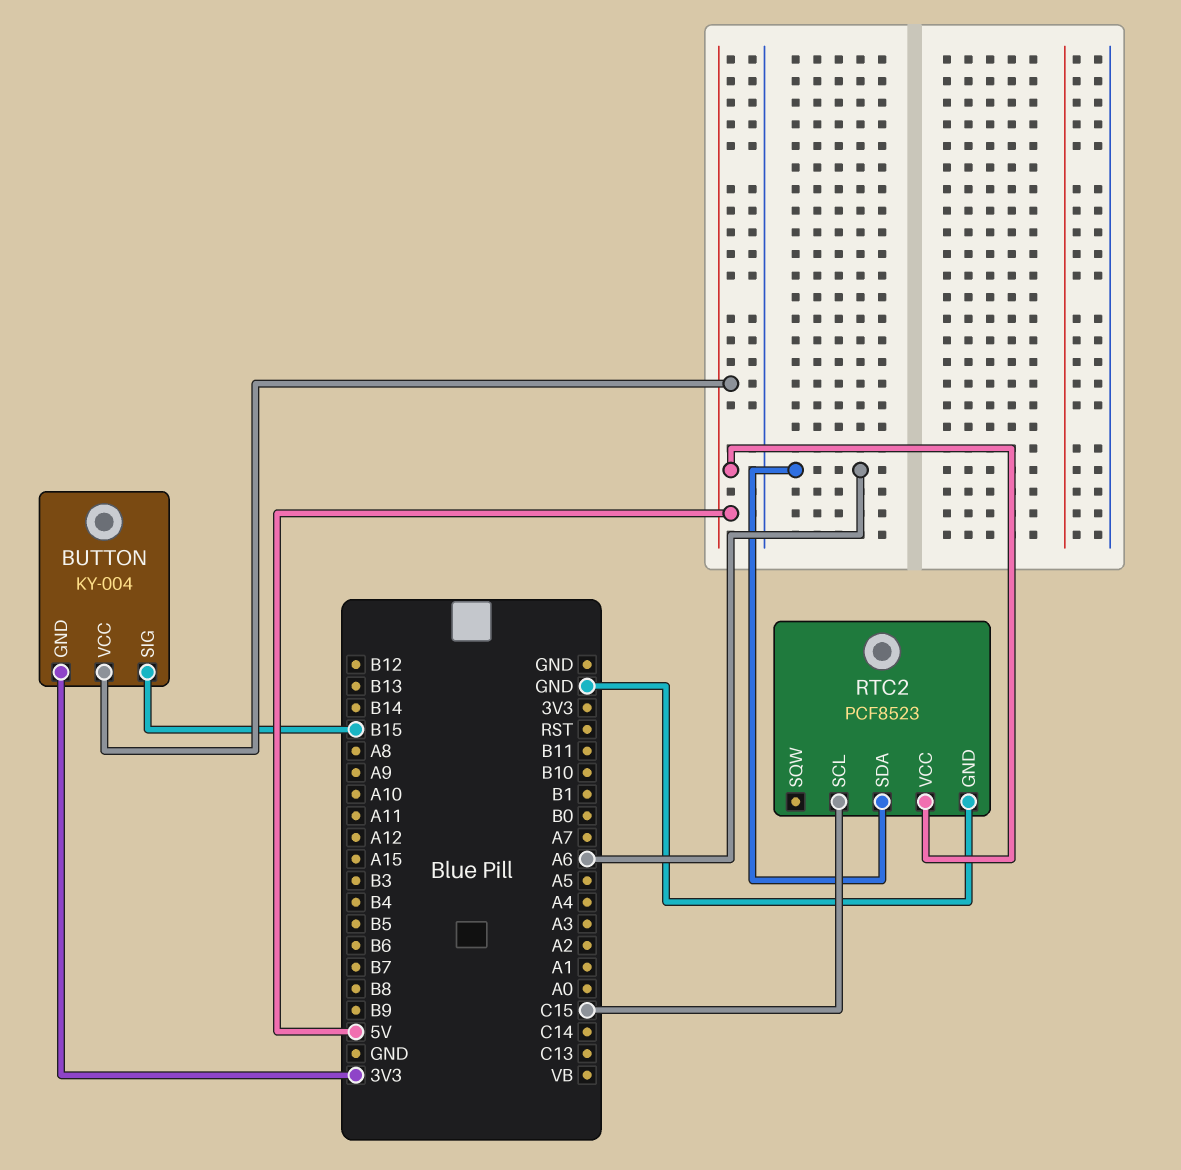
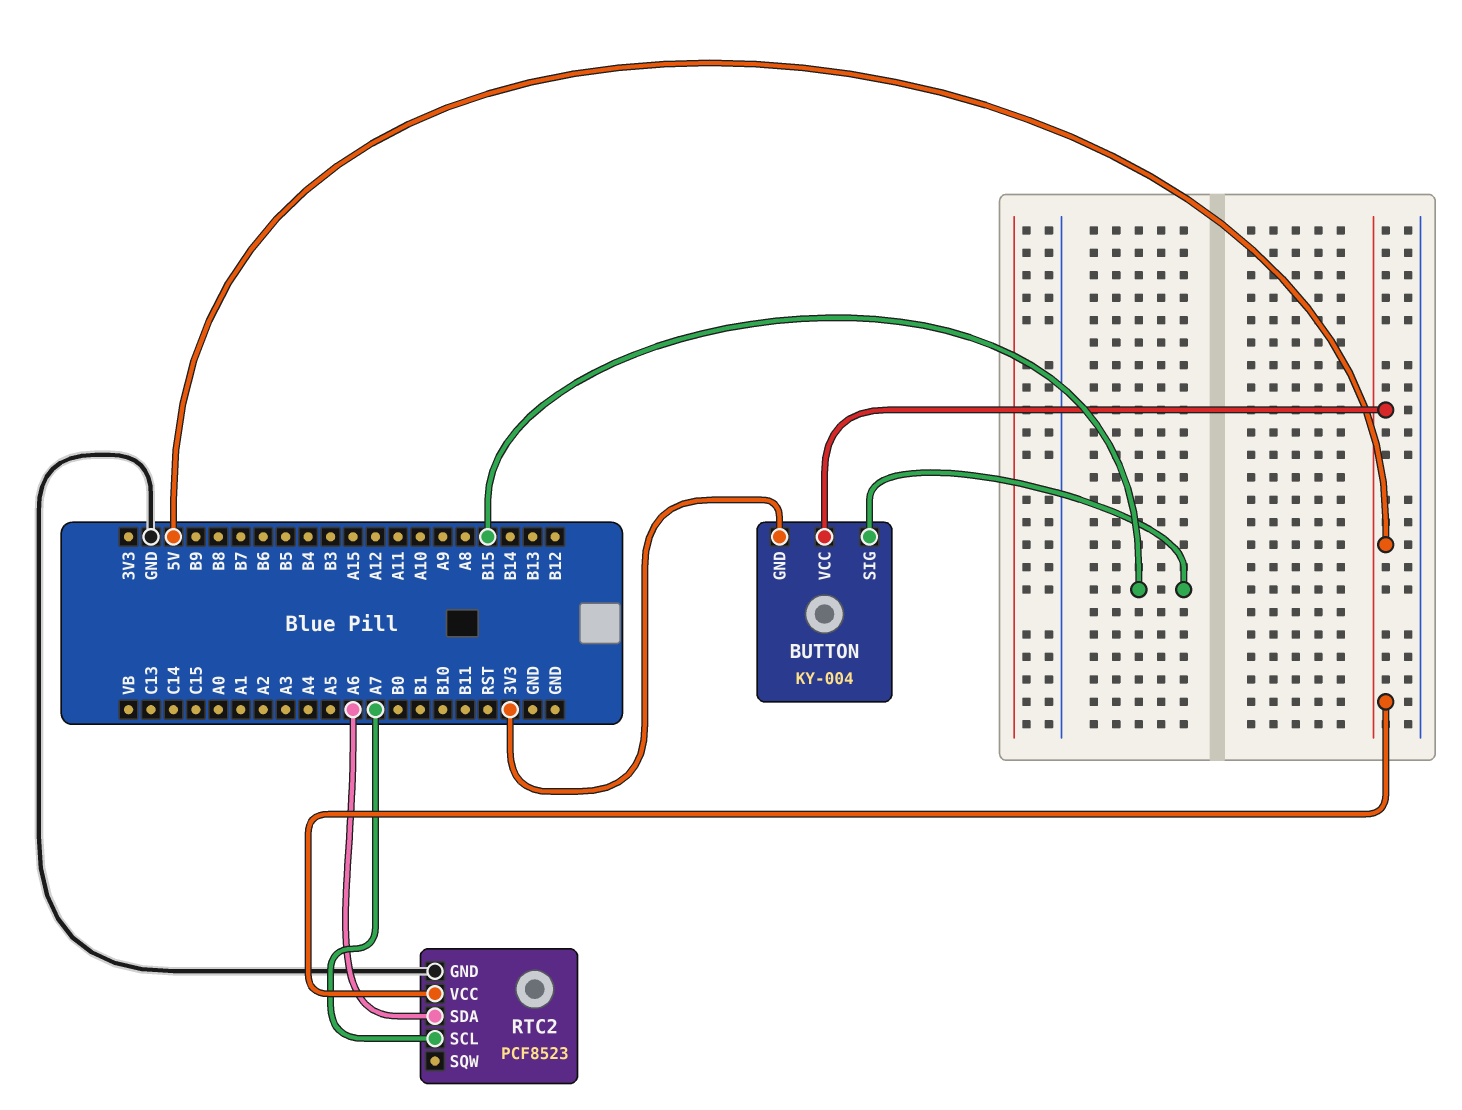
RTC2 pin SCL: C15 -> A7

